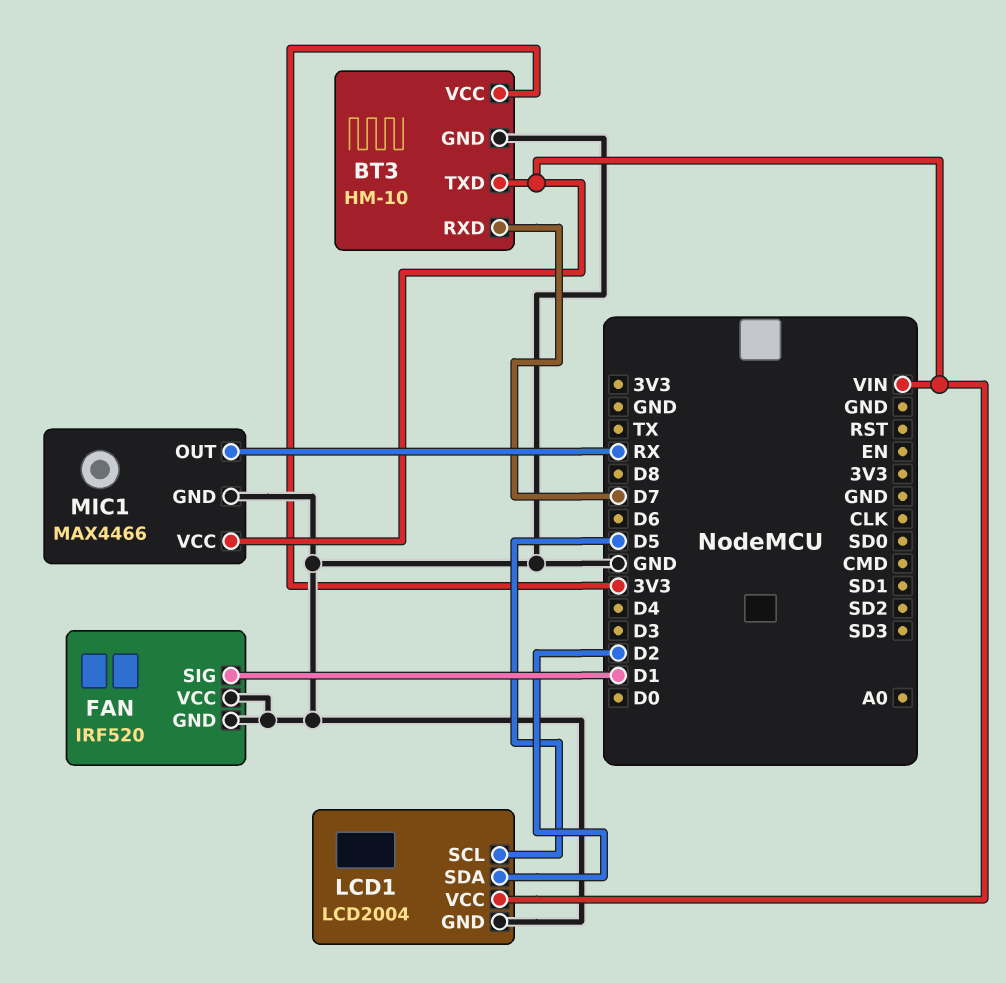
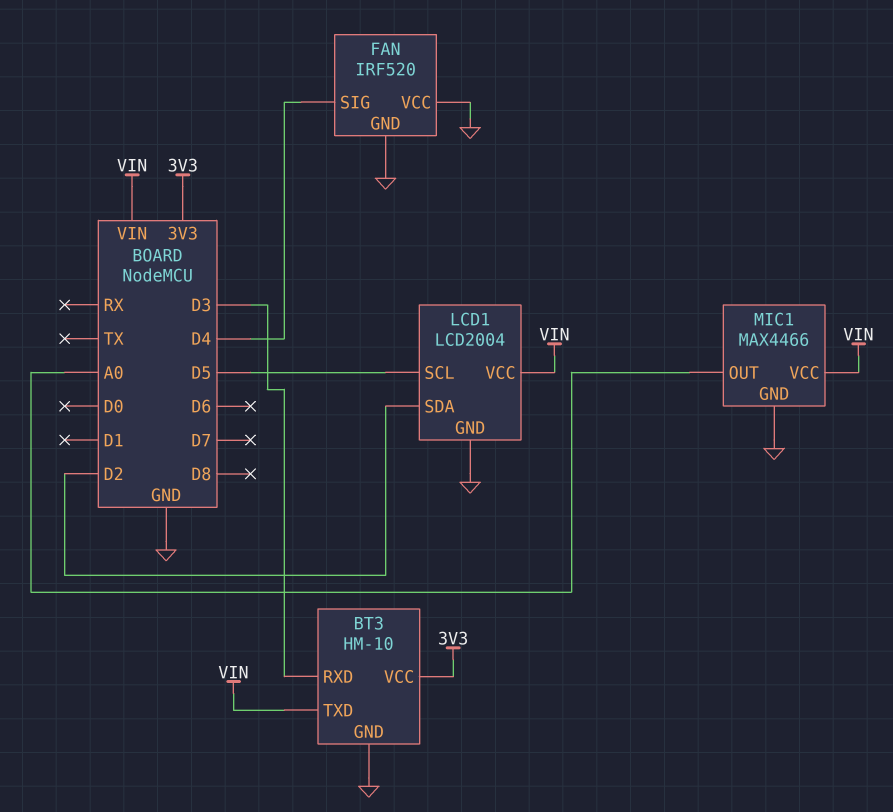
BT3 pin RXD: D7 -> D3
FAN pin SIG: D1 -> D4
MIC1 pin OUT: RX -> A0

